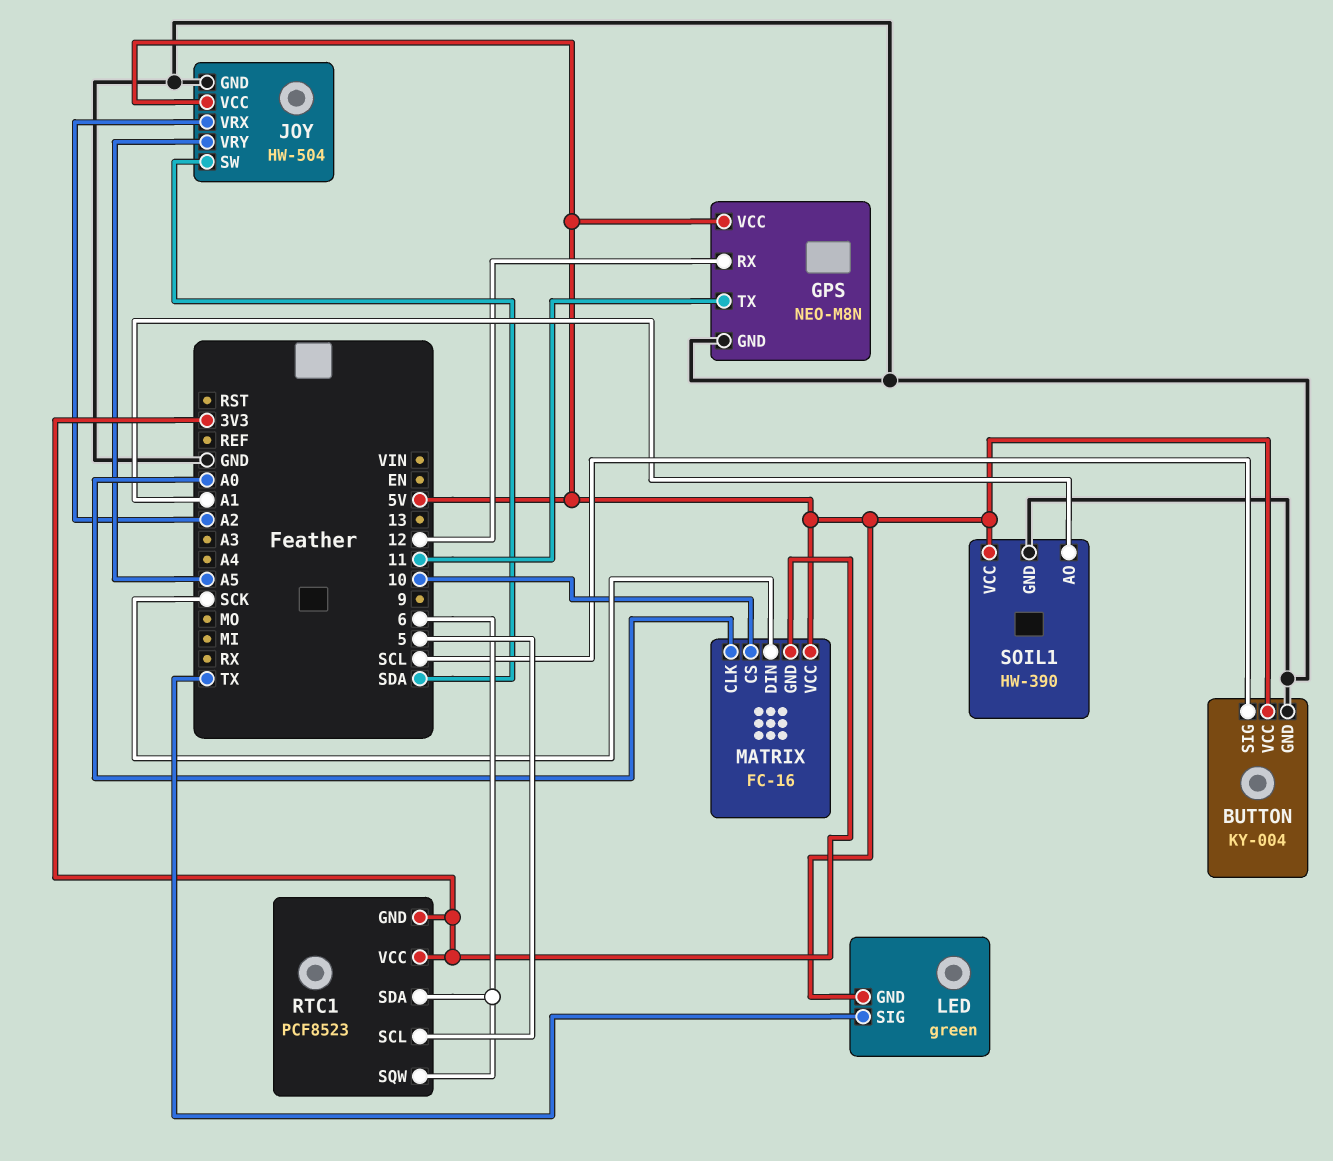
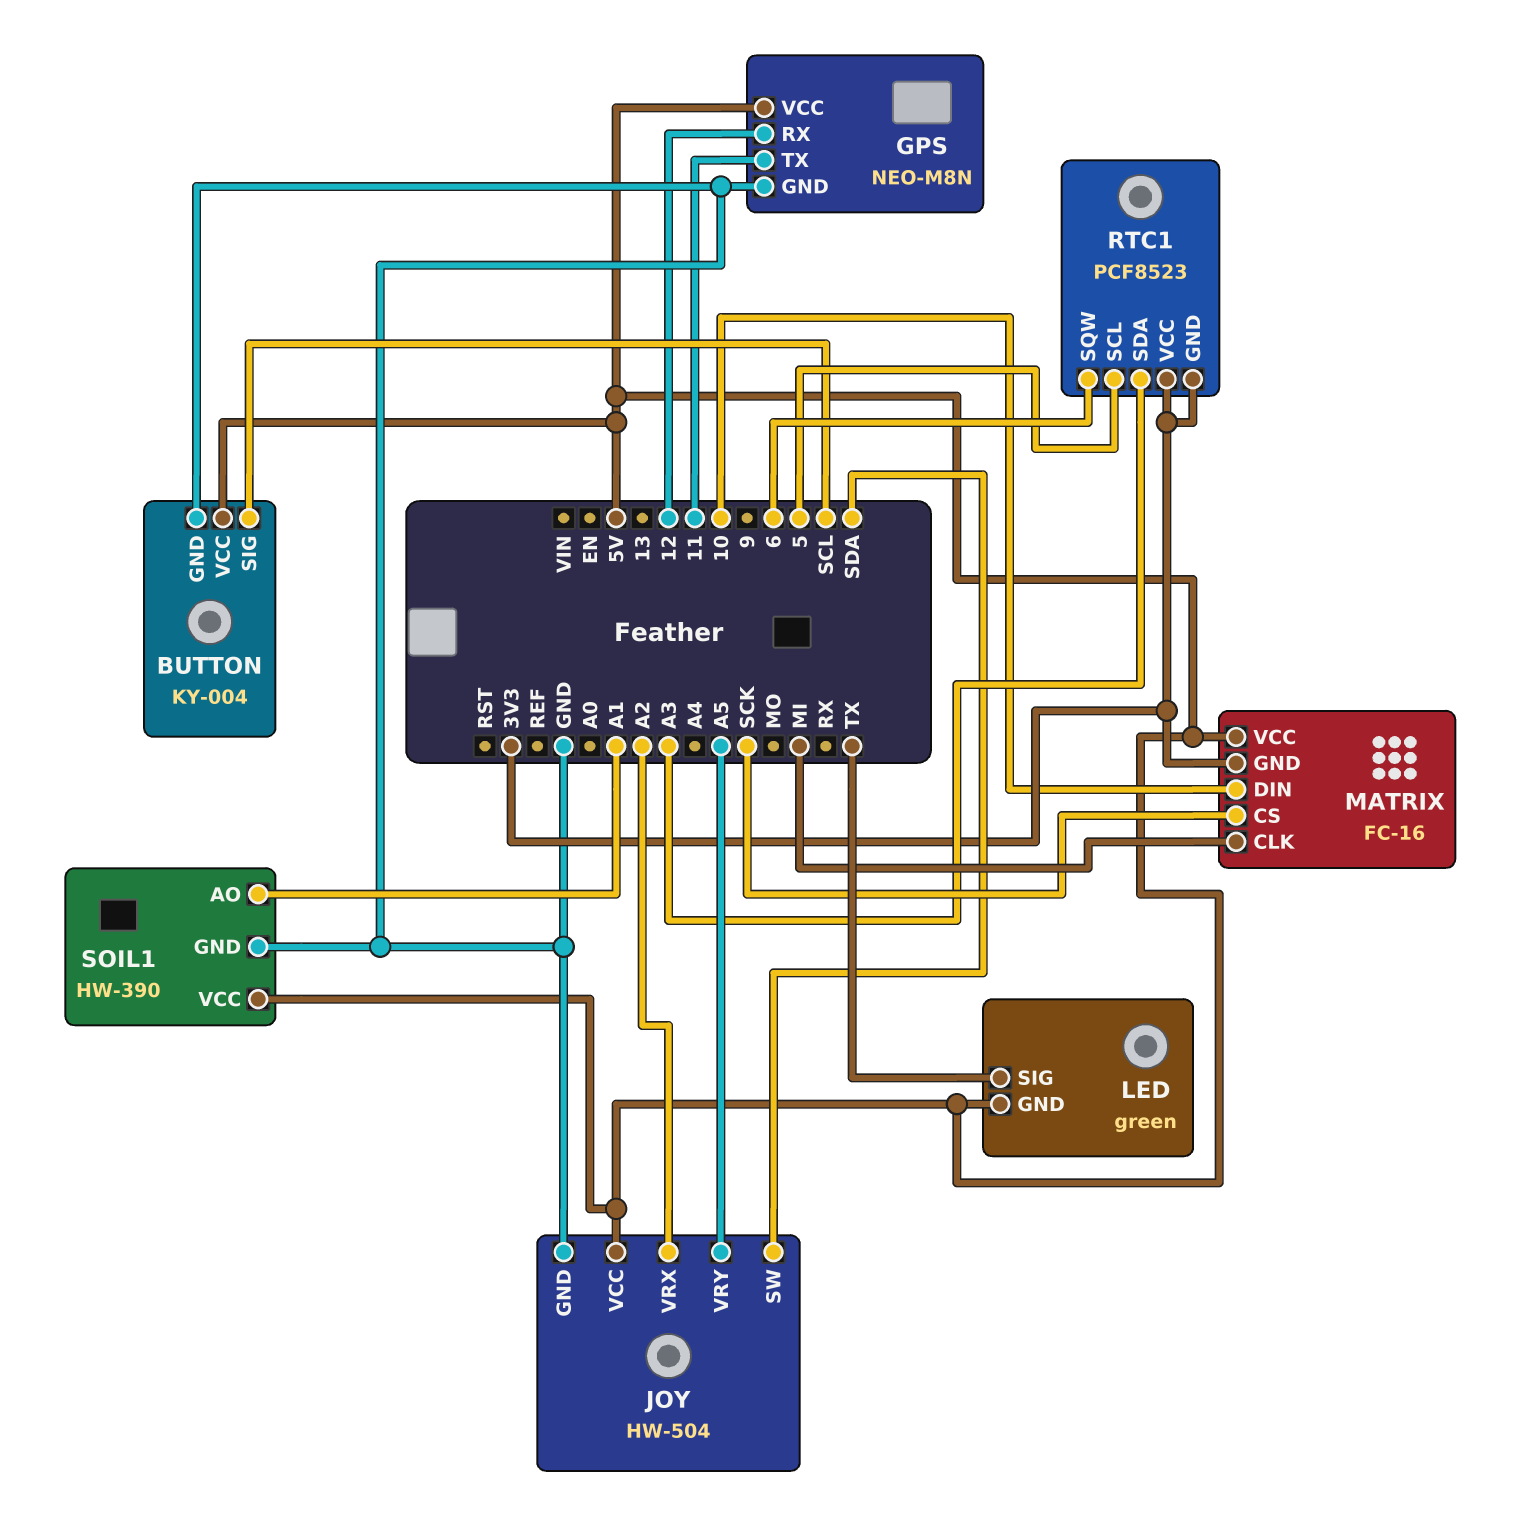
MATRIX pin CLK: A0 -> MI
MATRIX pin CS: 10 -> SCK
MATRIX pin DIN: SCK -> 10
RTC1 pin SDA: 6 -> A3

